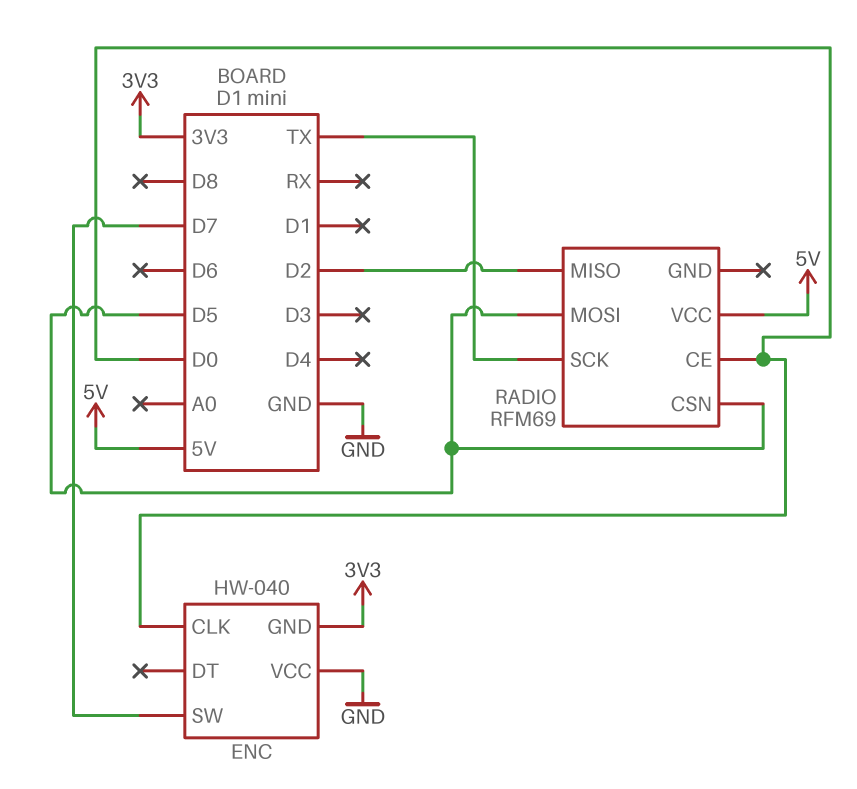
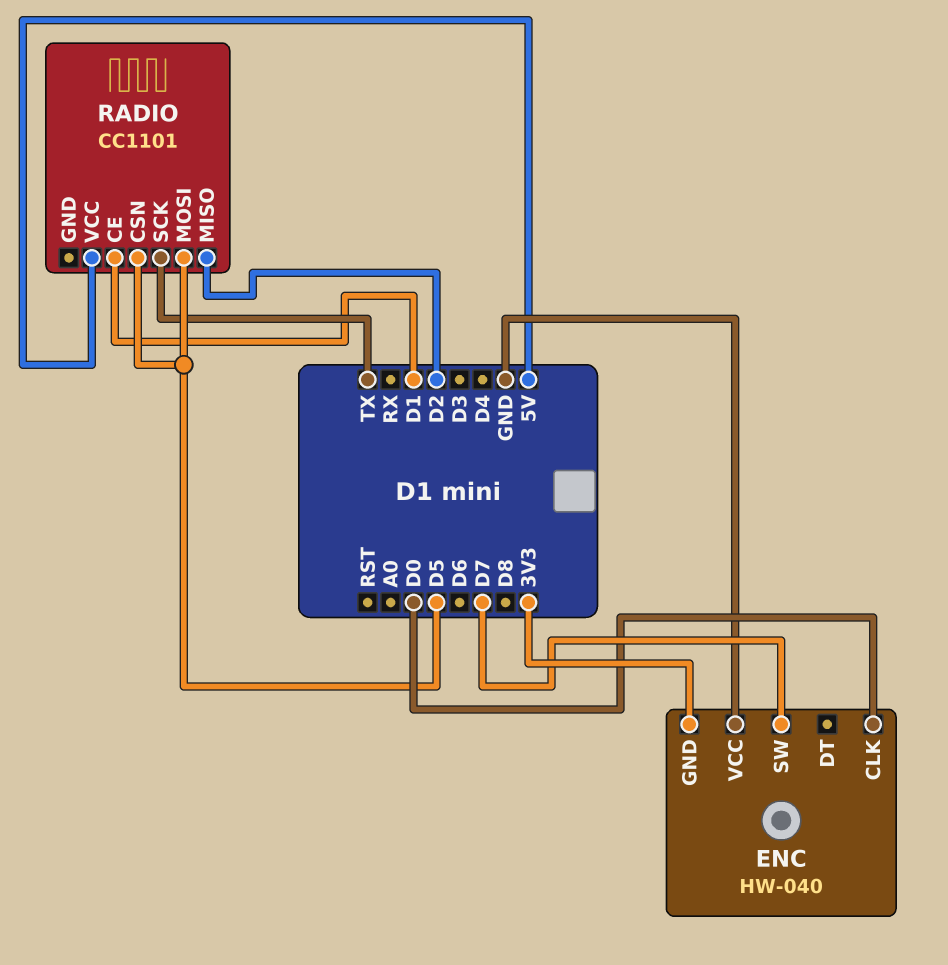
RADIO: RFM69 -> CC1101
RADIO pin CE: D0 -> D1

